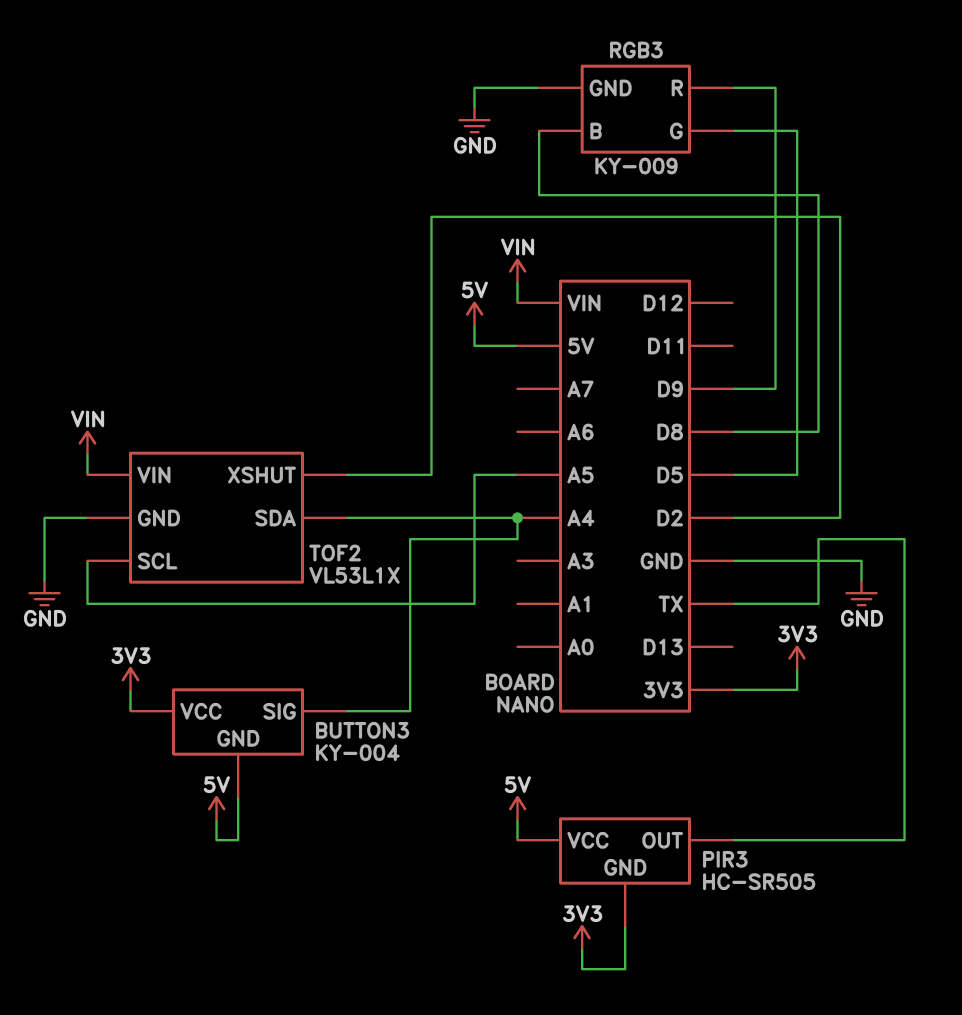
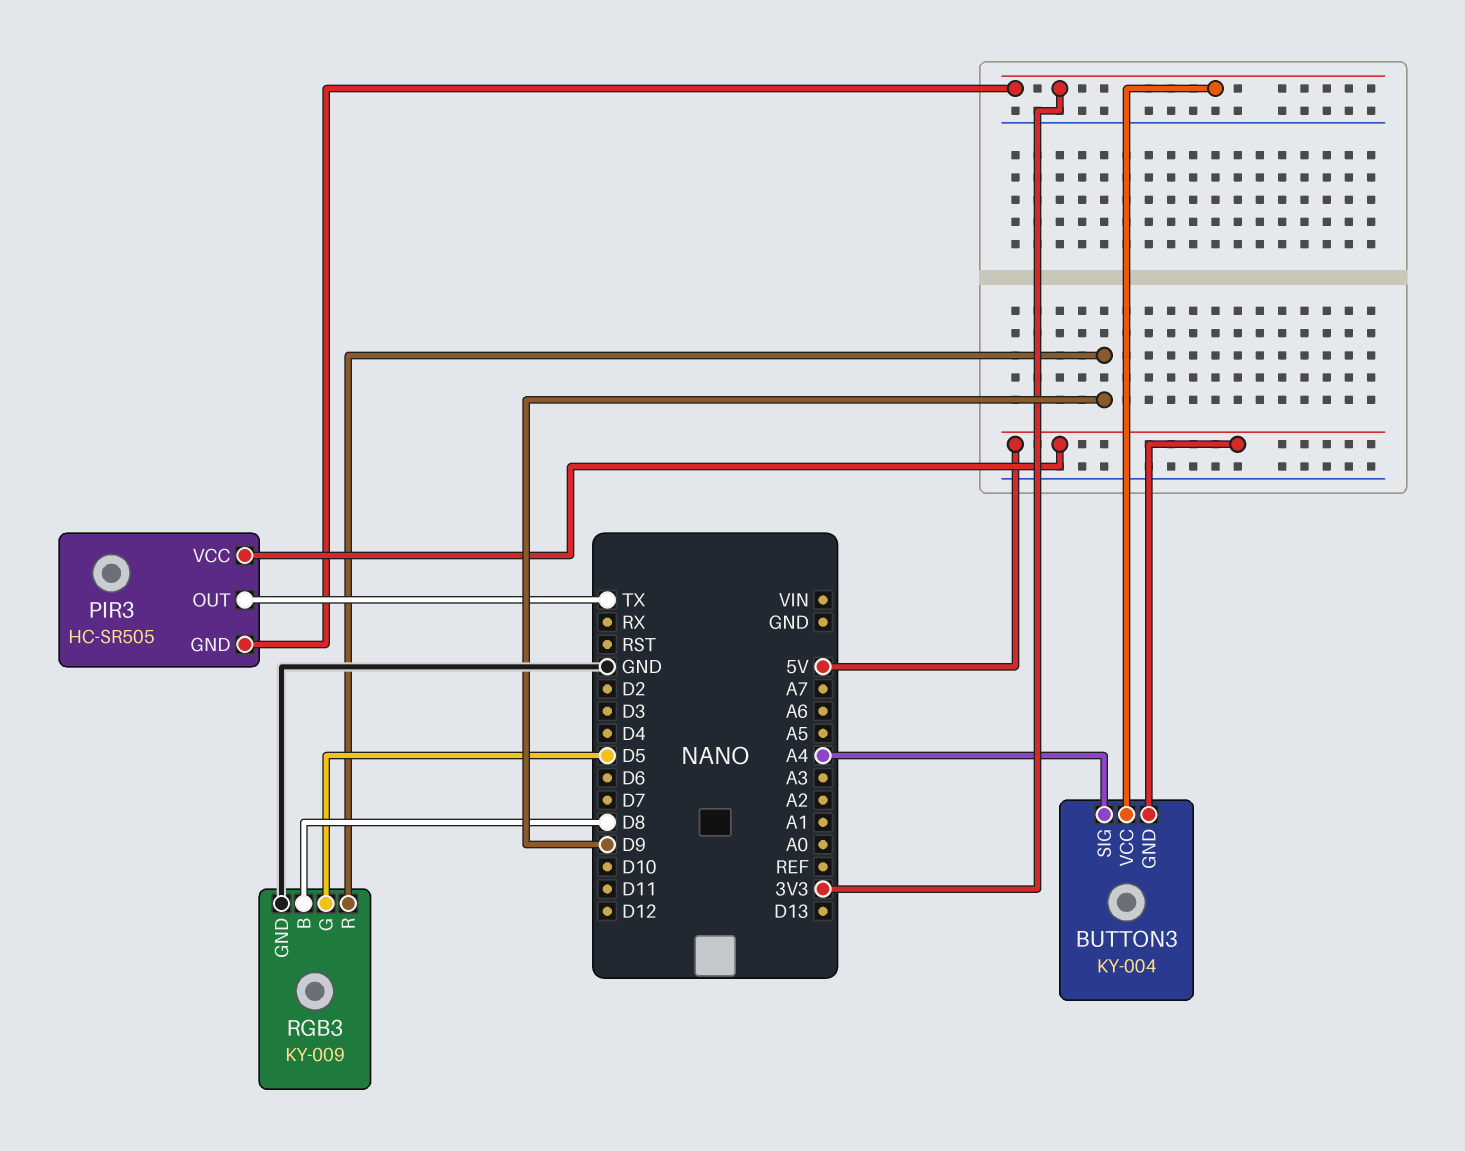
TOF2: VL53L1X -> none
TOF2 pin GND: GND -> none
TOF2 pin SCL: A5 -> none
TOF2 pin SDA: A4 -> none
TOF2 pin VIN: VIN -> none
TOF2 pin XSHUT: D2 -> none

